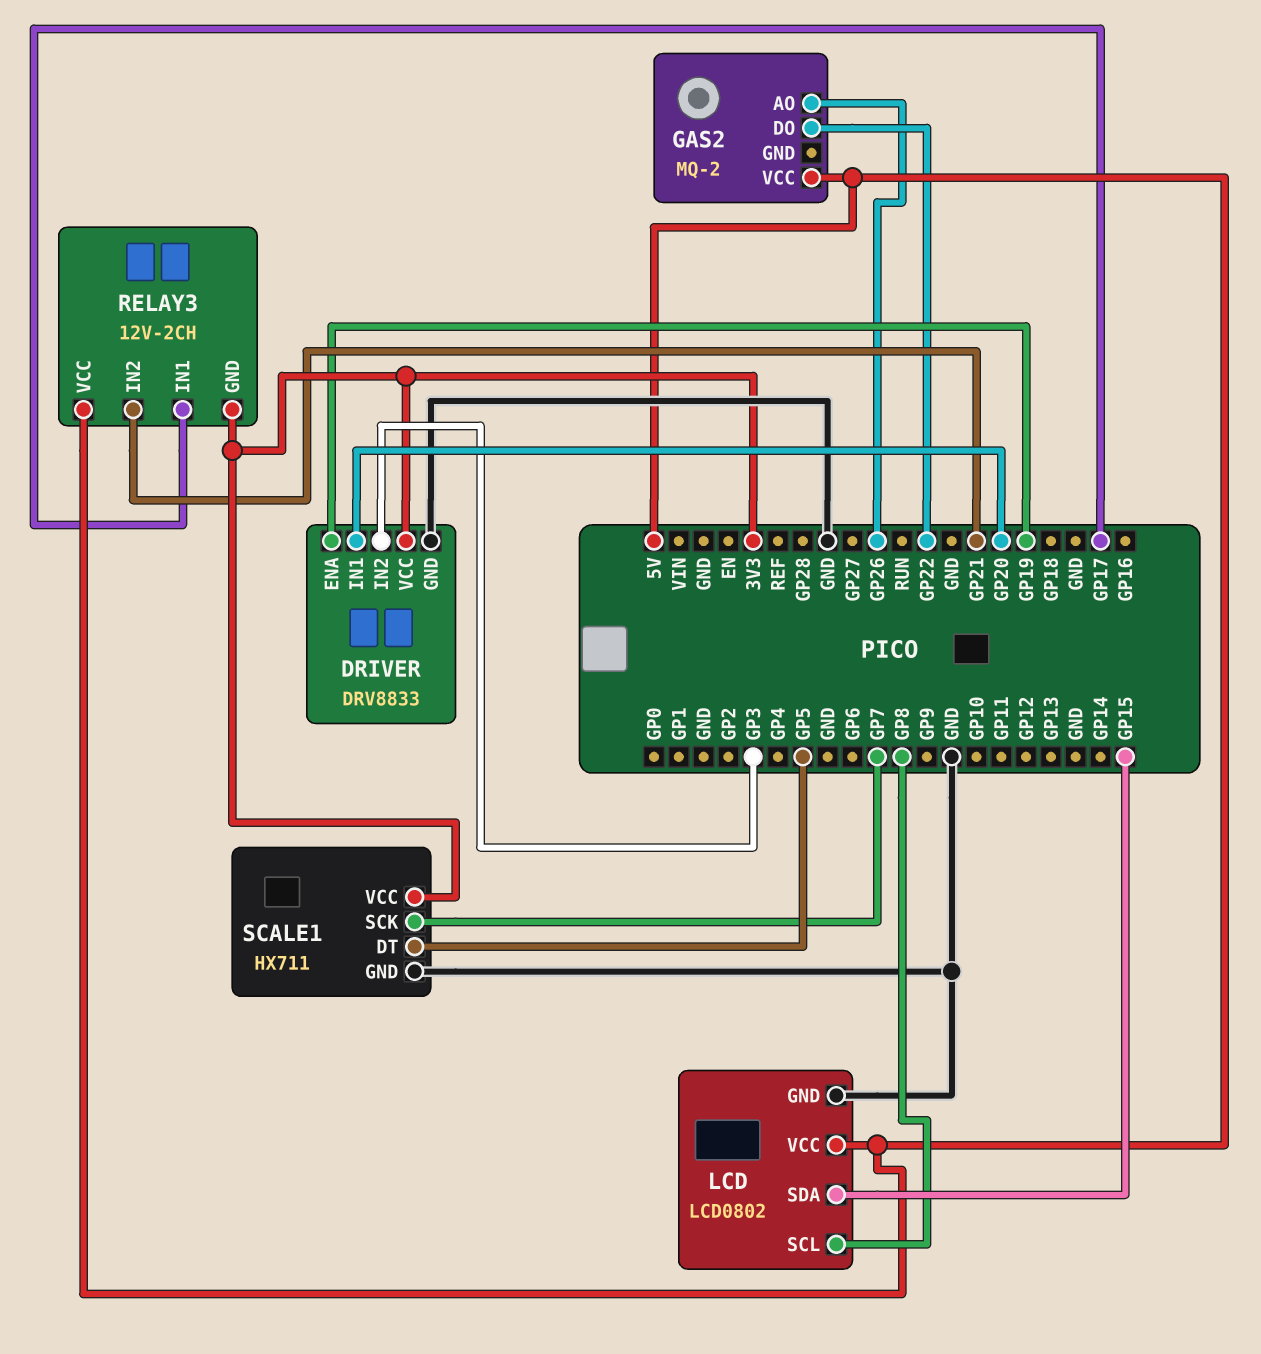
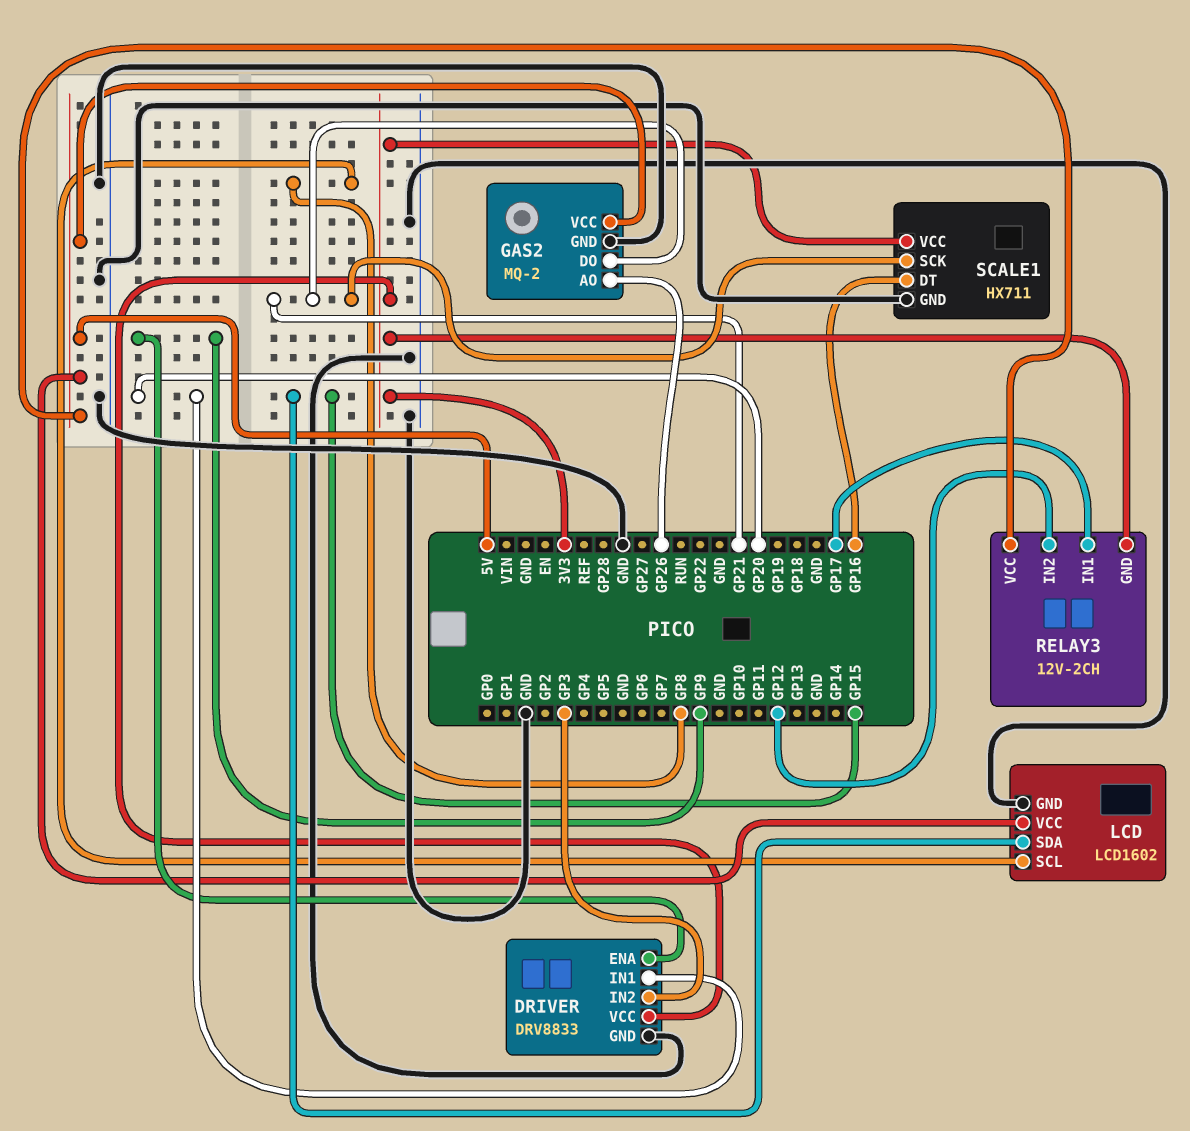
DRIVER pin ENA: GP19 -> GP9
GAS2 pin DO: GP22 -> GP21
GAS2 pin GND: none -> GND
LCD: LCD0802 -> LCD1602
RELAY3 pin IN2: GP21 -> GP12
SCALE1 pin DT: GP5 -> GP16
SCALE1 pin SCK: GP7 -> GP21

